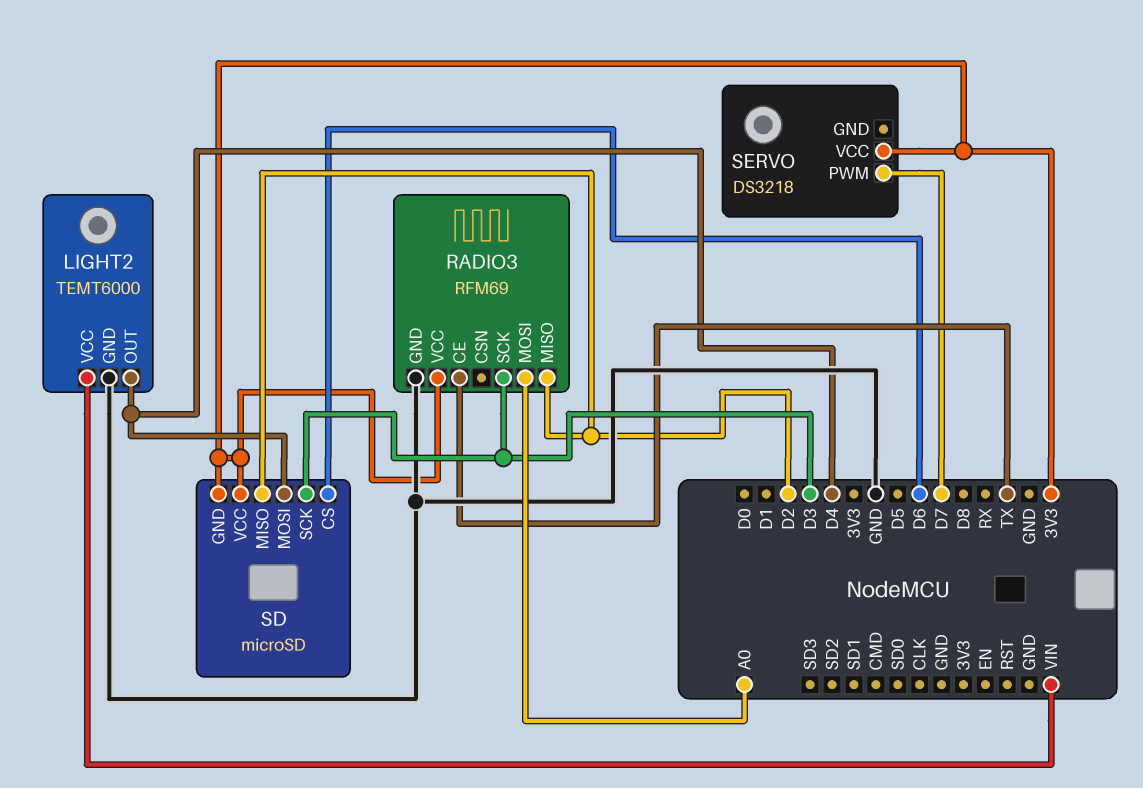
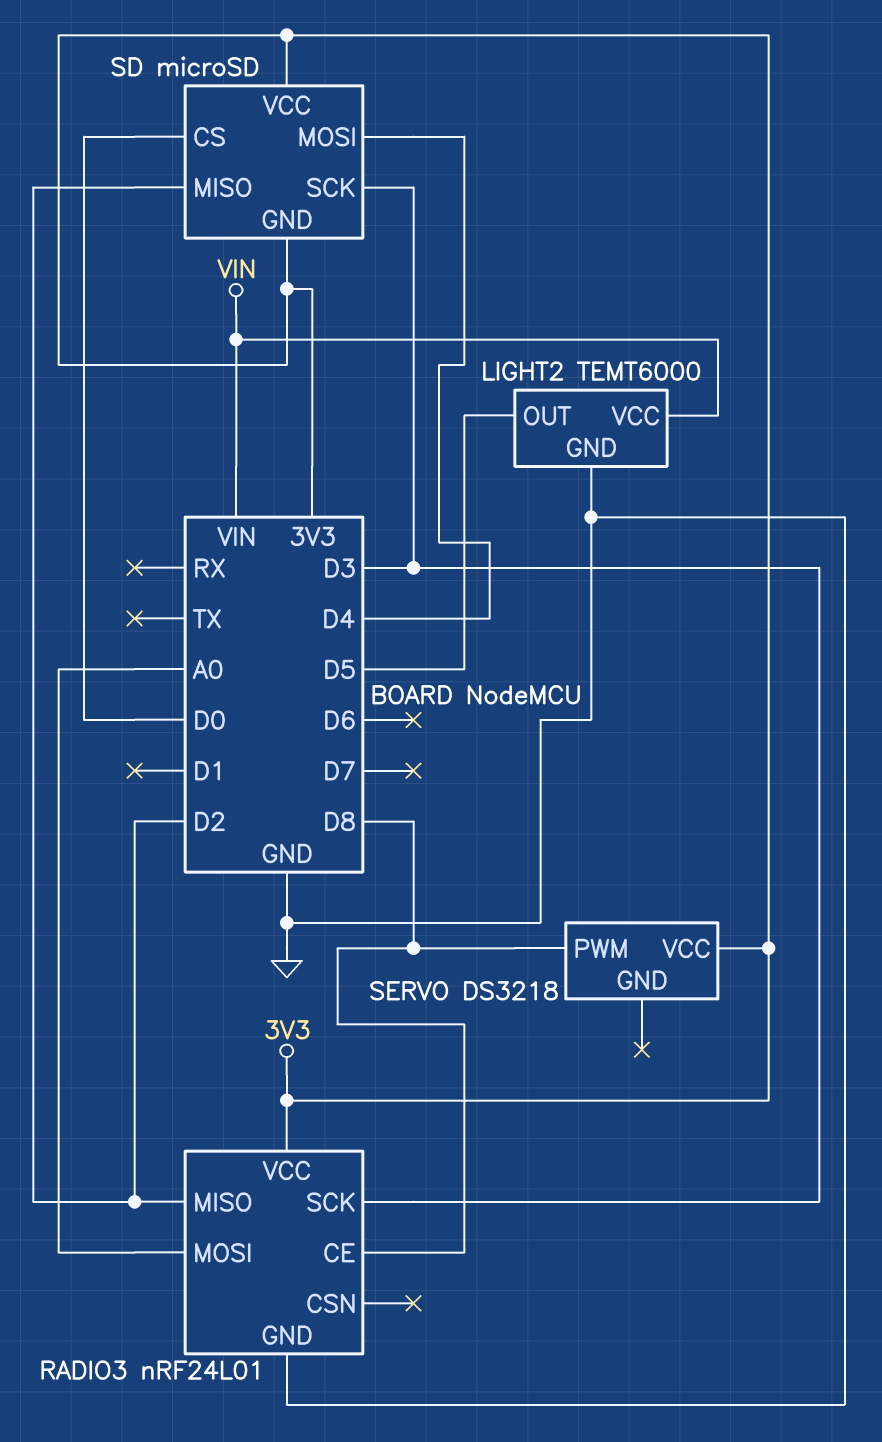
LIGHT2 pin OUT: D4 -> D5
RADIO3: RFM69 -> nRF24L01
RADIO3 pin CE: TX -> D8
SD pin CS: D6 -> D0
SERVO pin PWM: D7 -> D8

